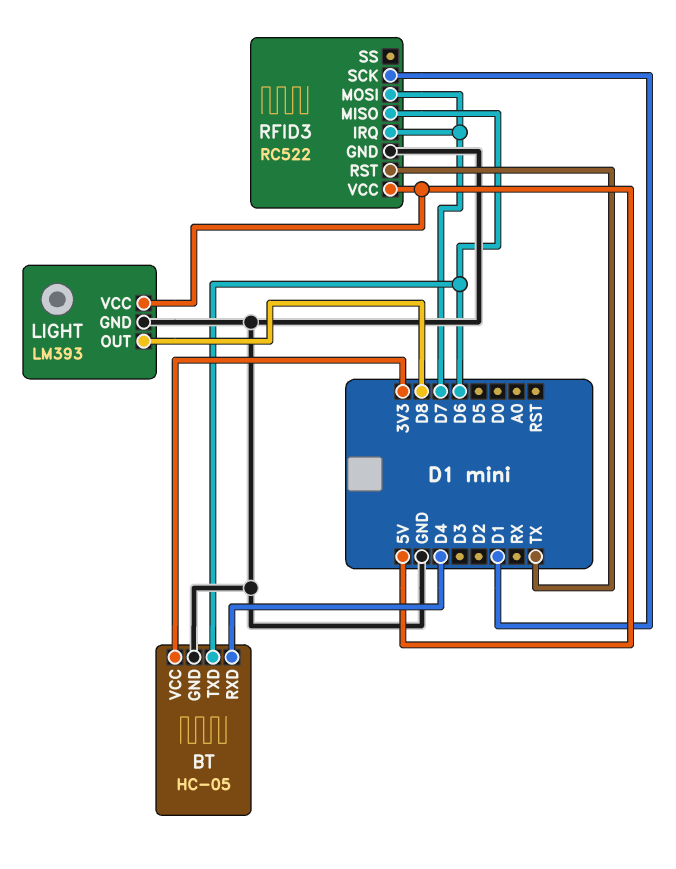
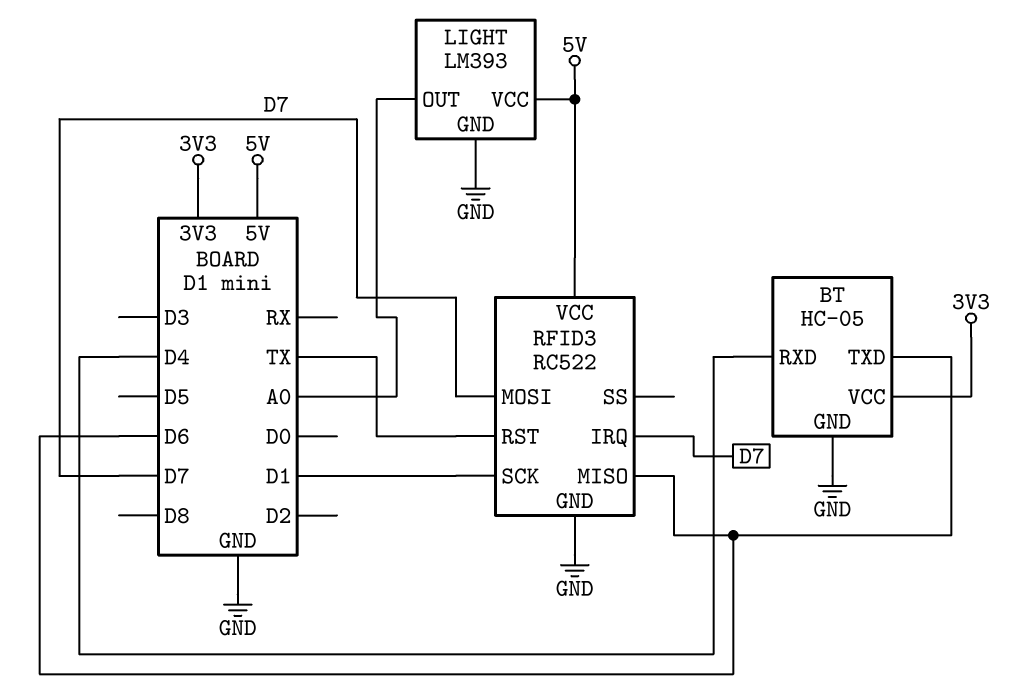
LIGHT pin OUT: D8 -> A0

